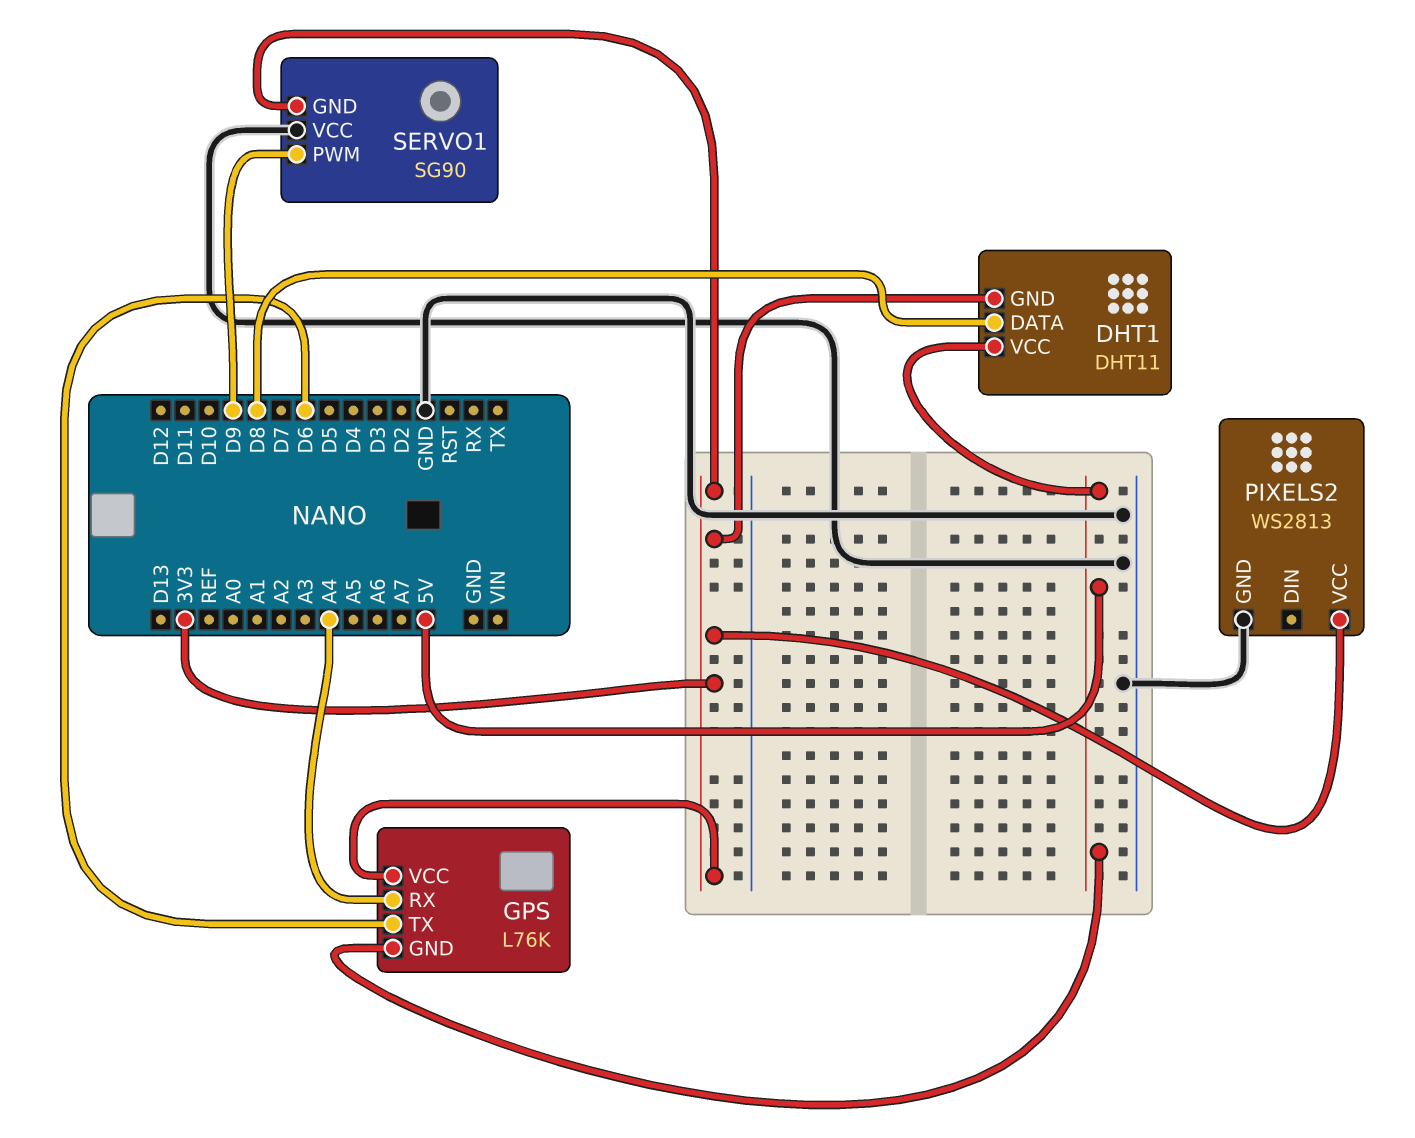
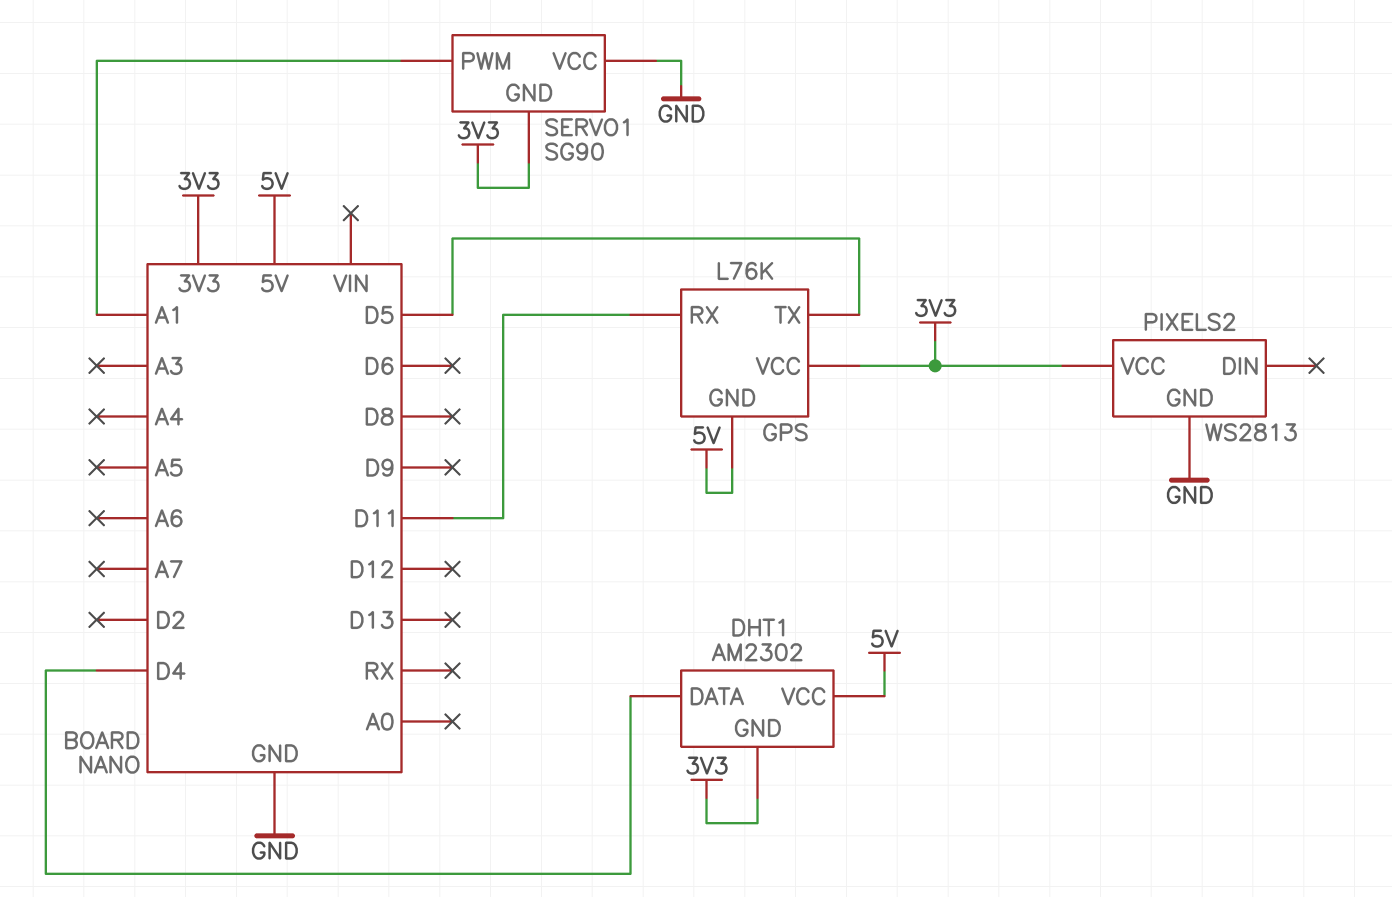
DHT1: DHT11 -> AM2302
DHT1 pin DATA: D8 -> D4
GPS pin RX: A4 -> D11
GPS pin TX: D6 -> D5
SERVO1 pin PWM: D9 -> A1

